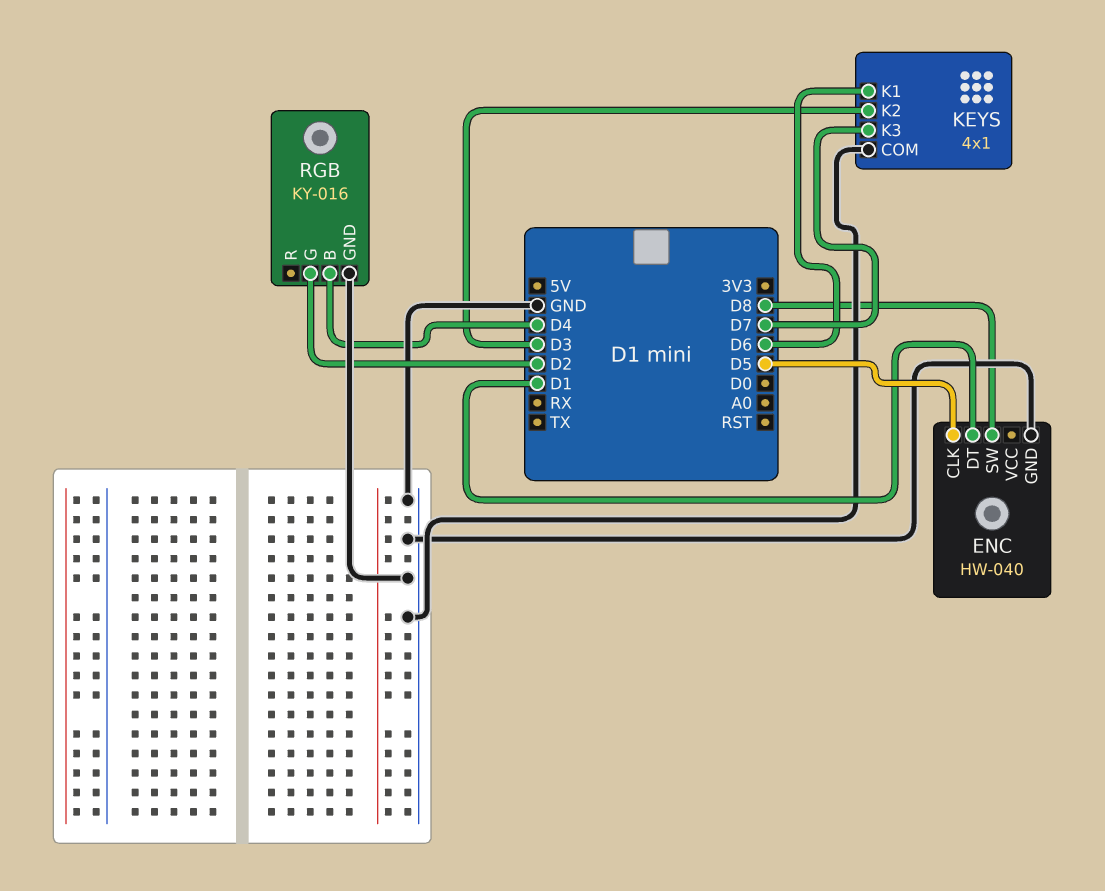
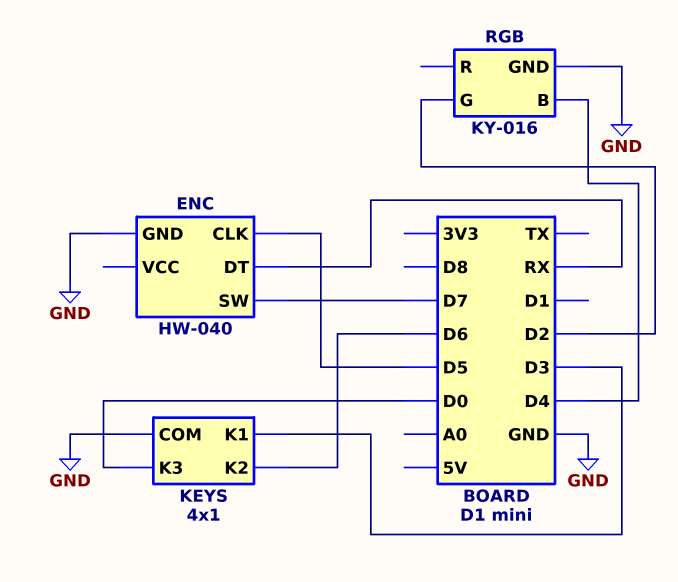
ENC pin DT: D1 -> RX
ENC pin SW: D8 -> D7
KEYS pin K1: D6 -> D3
KEYS pin K2: D3 -> D6
KEYS pin K3: D7 -> D0

